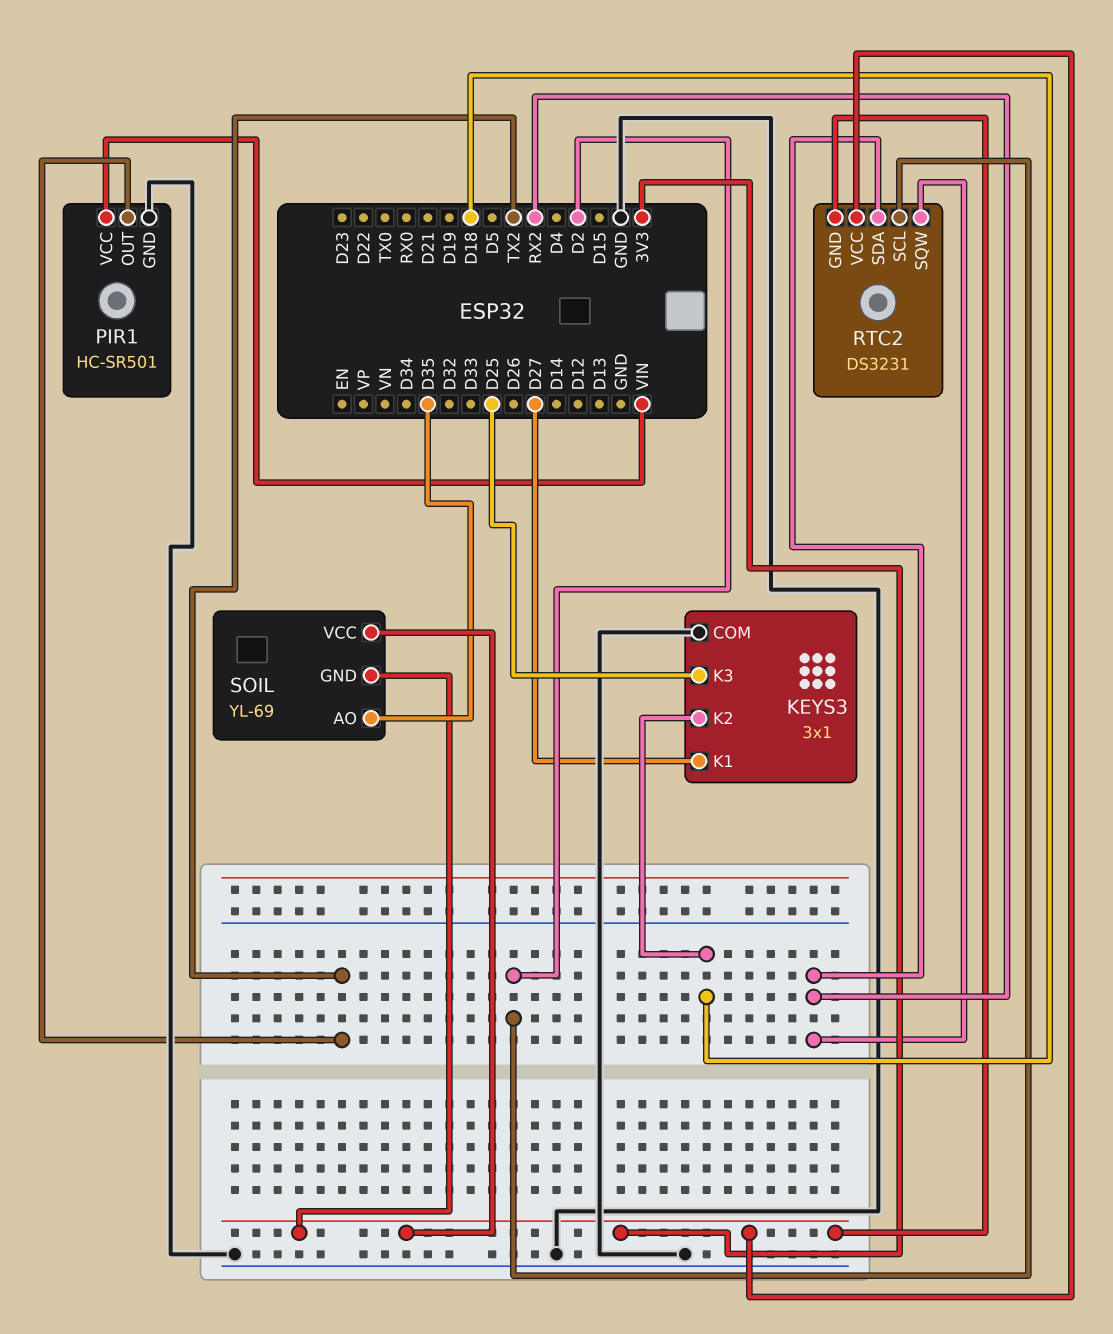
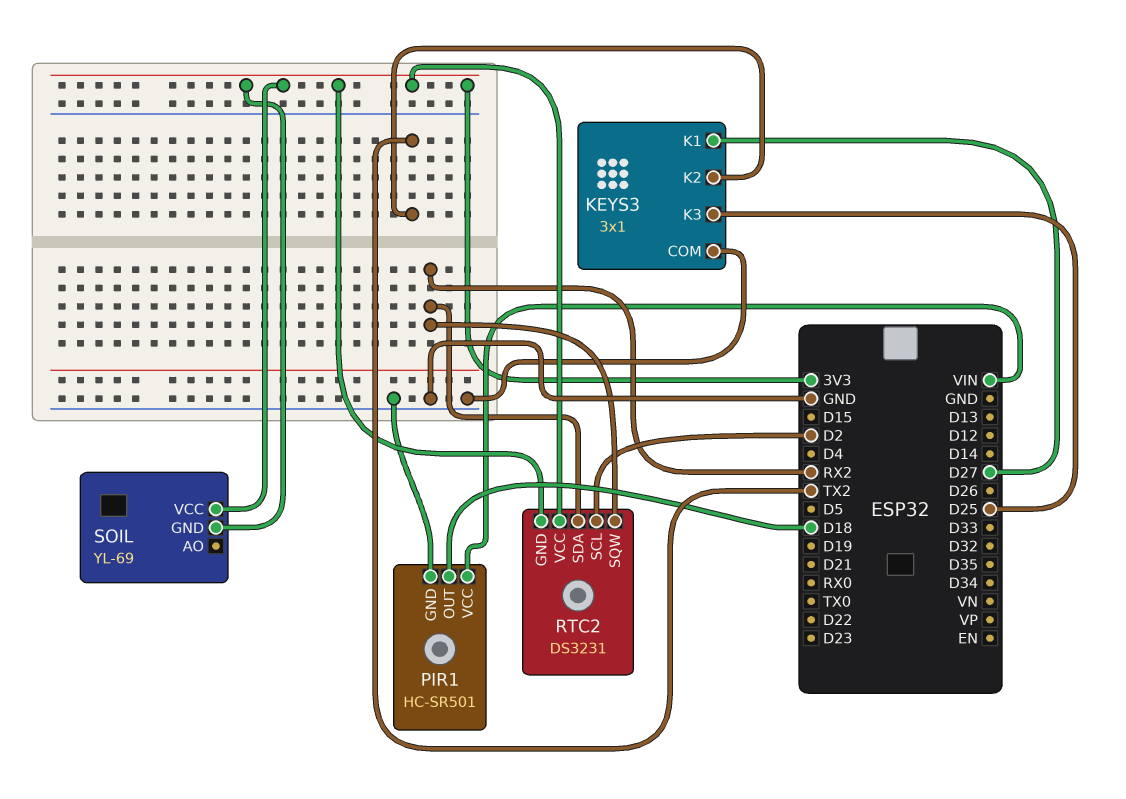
KEYS3 pin K2: D18 -> TX2
PIR1 pin OUT: TX2 -> D18
SOIL pin AO: D35 -> none

